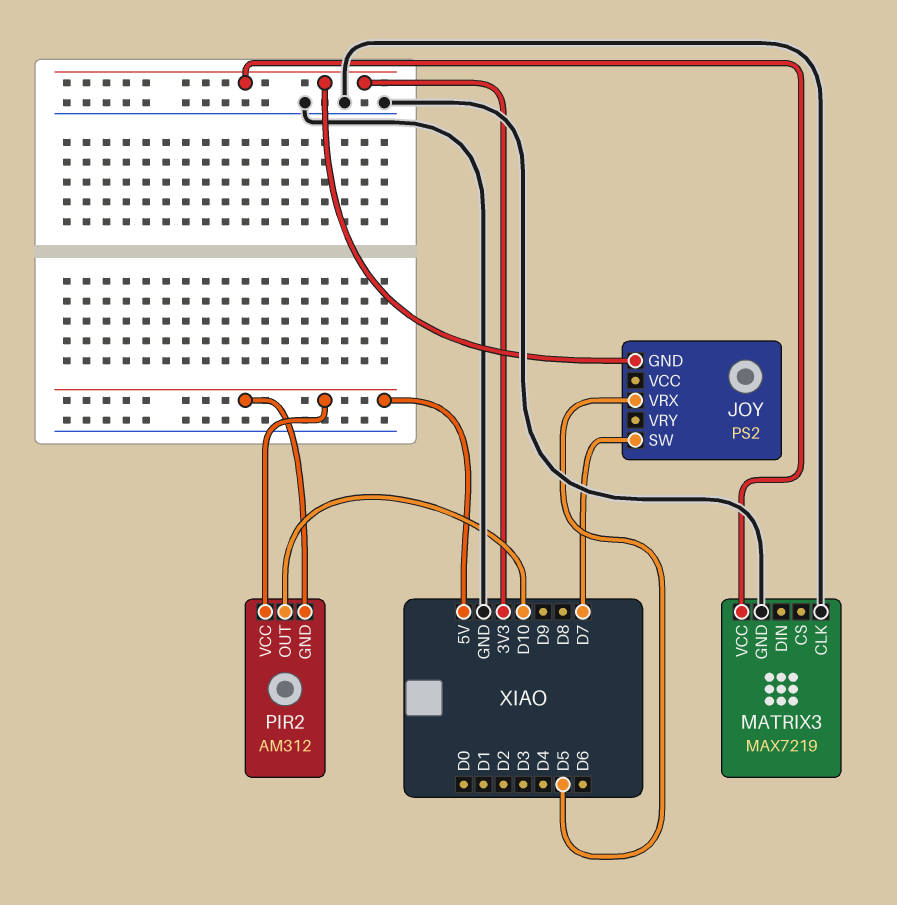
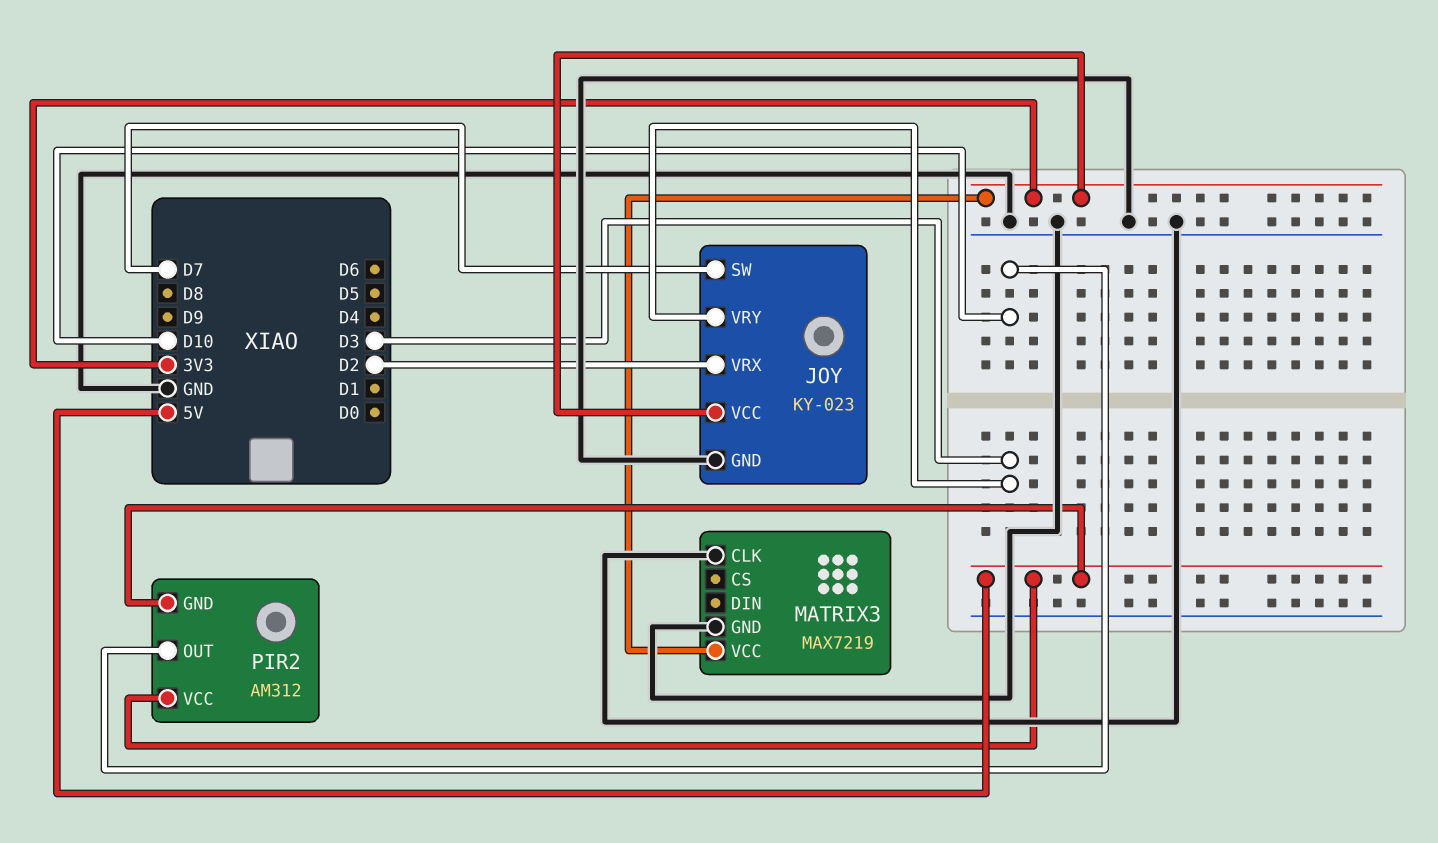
JOY: PS2 -> KY-023
JOY pin GND: 3V3 -> GND
JOY pin VCC: none -> 3V3
JOY pin VRX: D5 -> D2
JOY pin VRY: none -> D3

